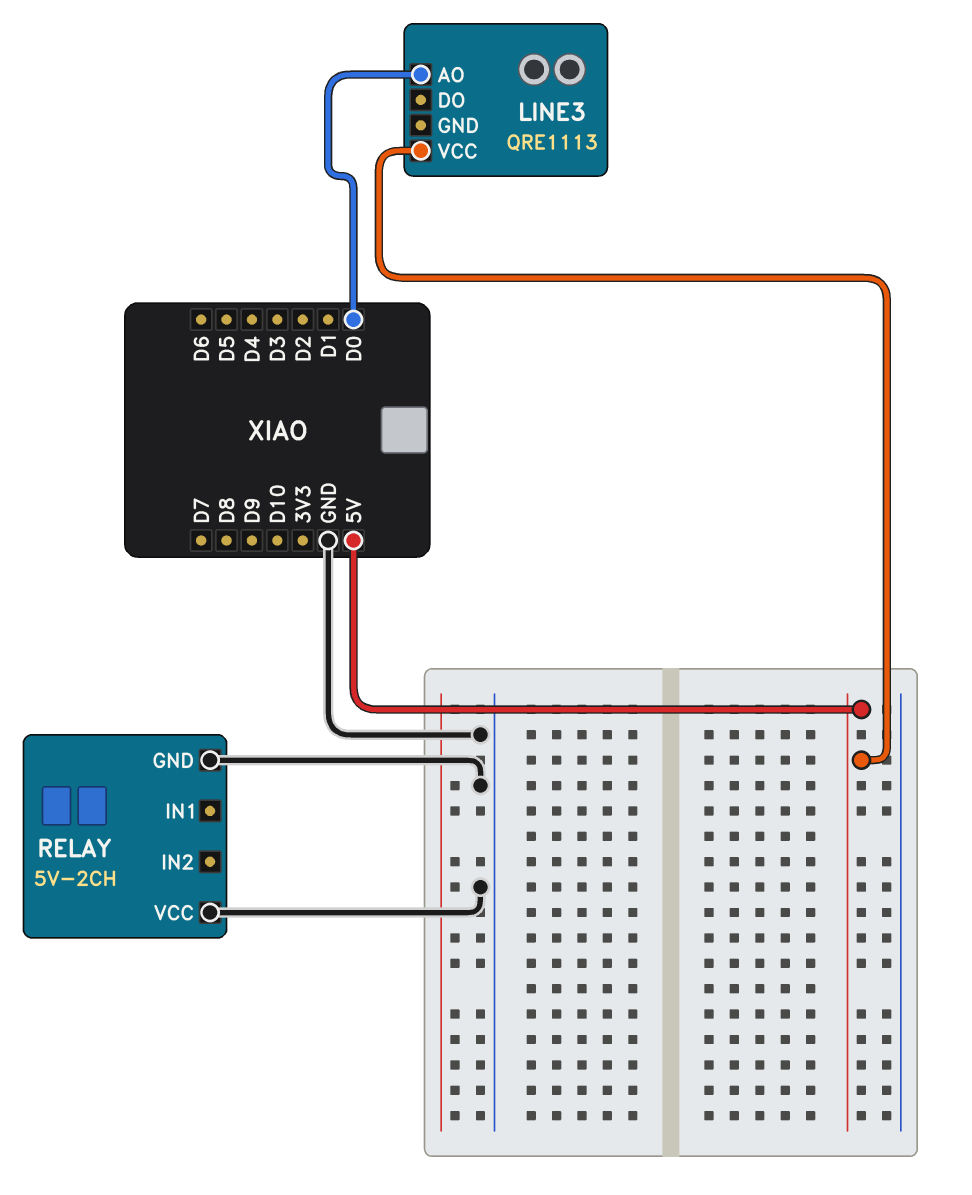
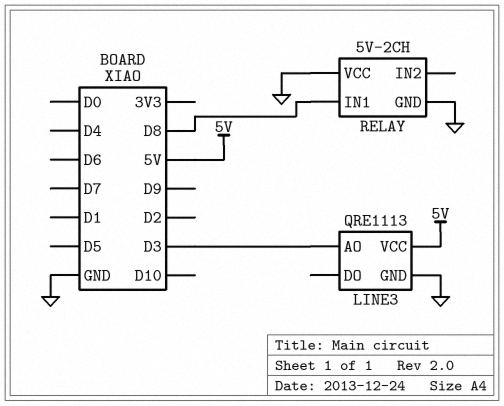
LINE3 pin AO: D0 -> D3
LINE3 pin GND: none -> GND
RELAY pin IN1: none -> D8

